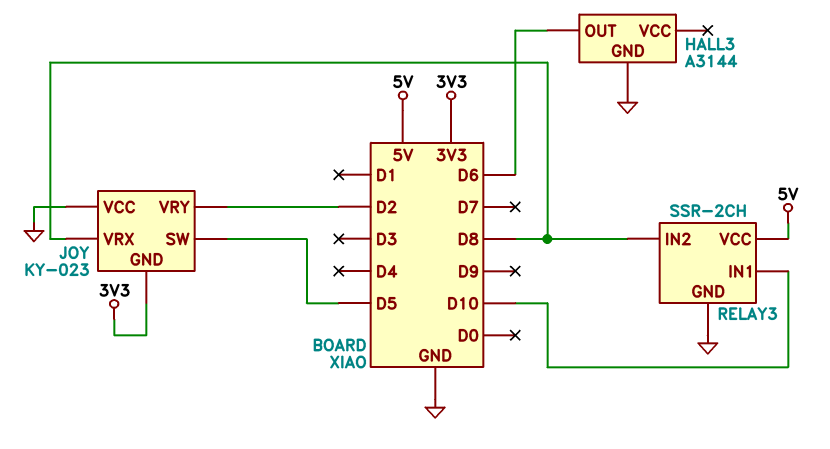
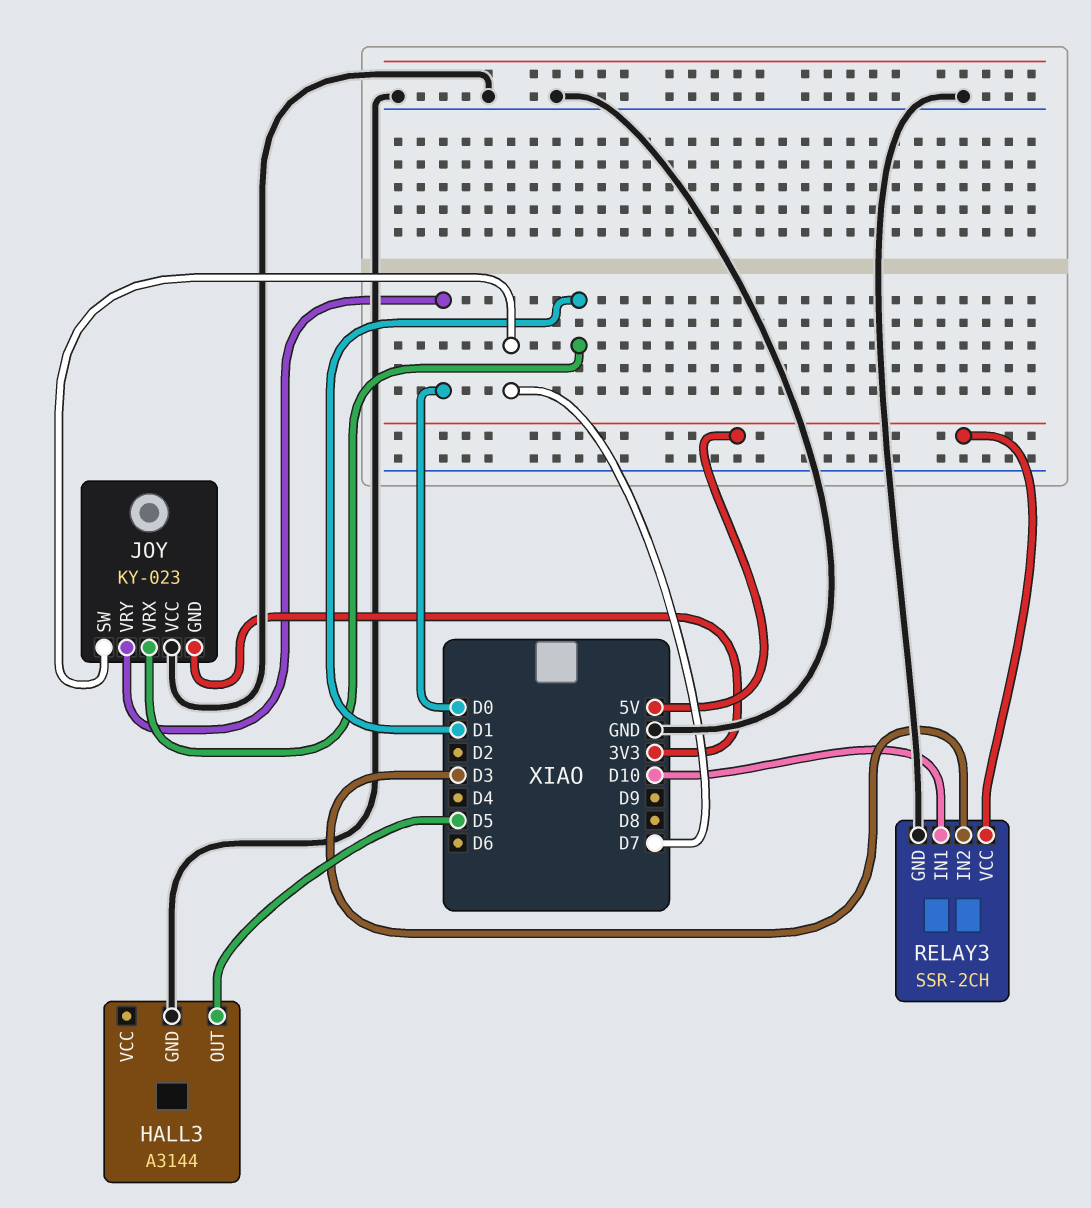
HALL3 pin OUT: D6 -> D5
JOY pin SW: D5 -> D7
JOY pin VRX: D8 -> D1
JOY pin VRY: D2 -> D0
RELAY3 pin IN2: D8 -> D3

